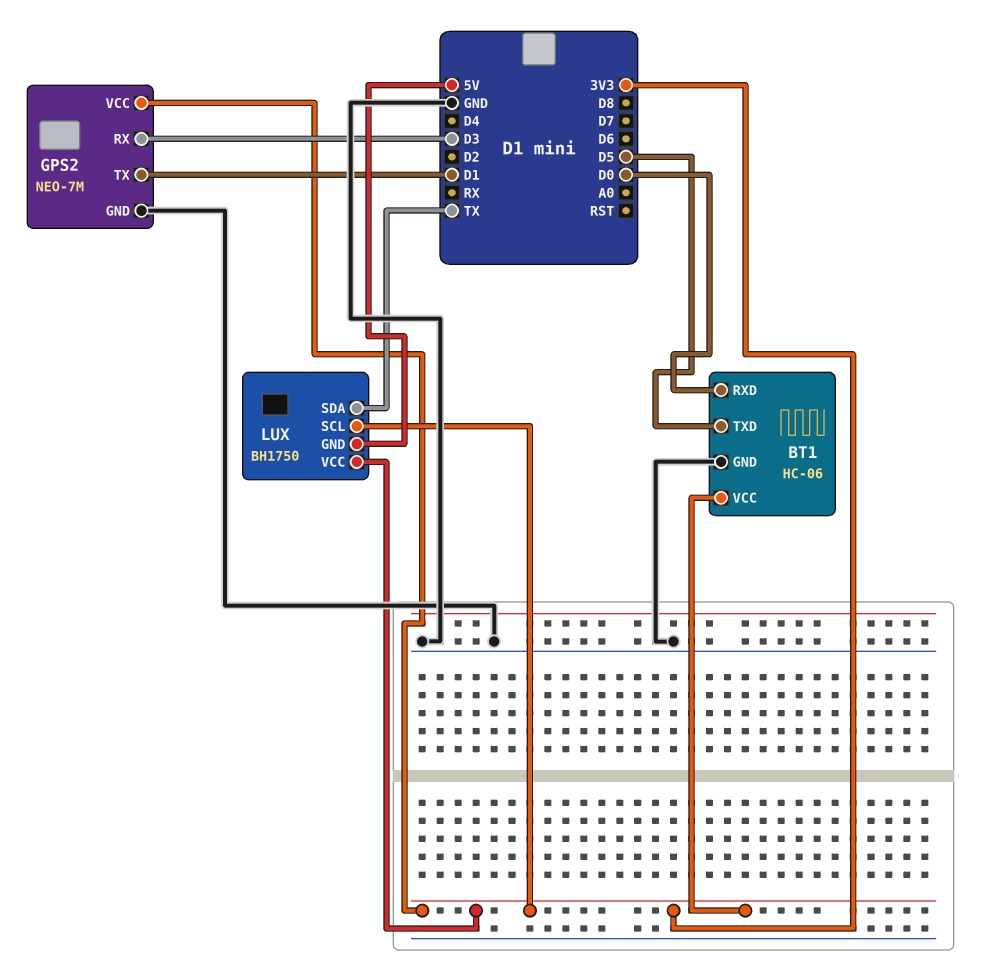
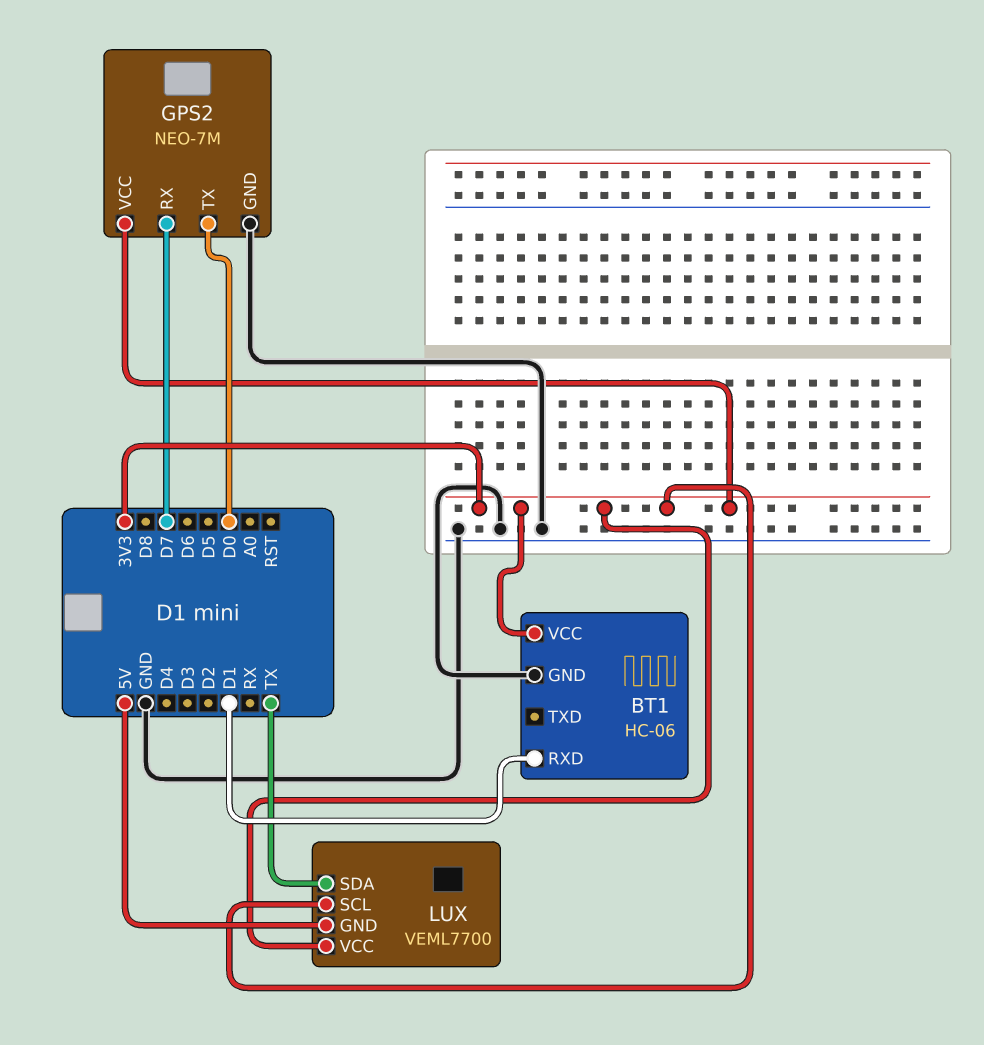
BT1 pin RXD: D0 -> D1
BT1 pin TXD: D5 -> none
GPS2 pin RX: D3 -> D7
GPS2 pin TX: D1 -> D0
LUX: BH1750 -> VEML7700

